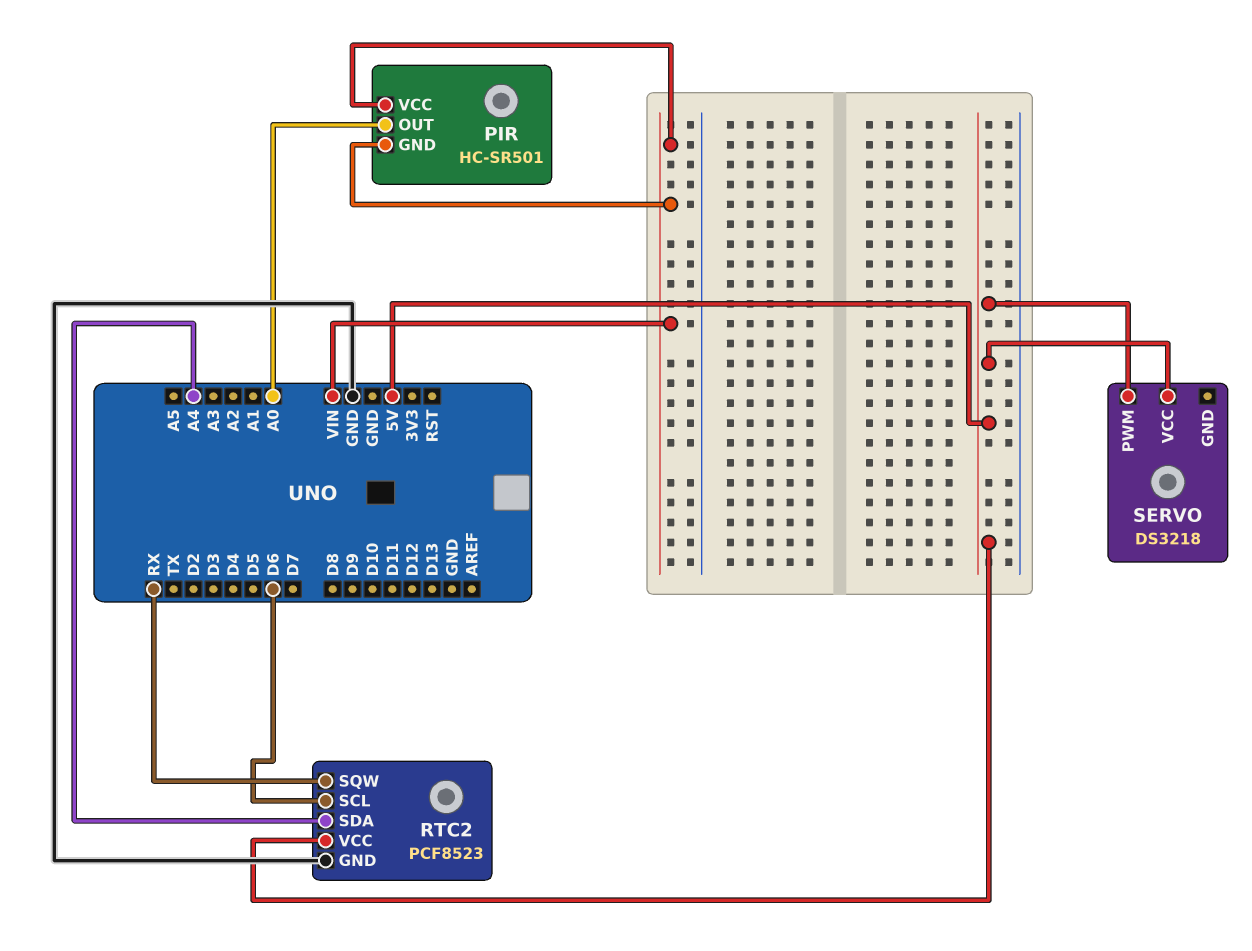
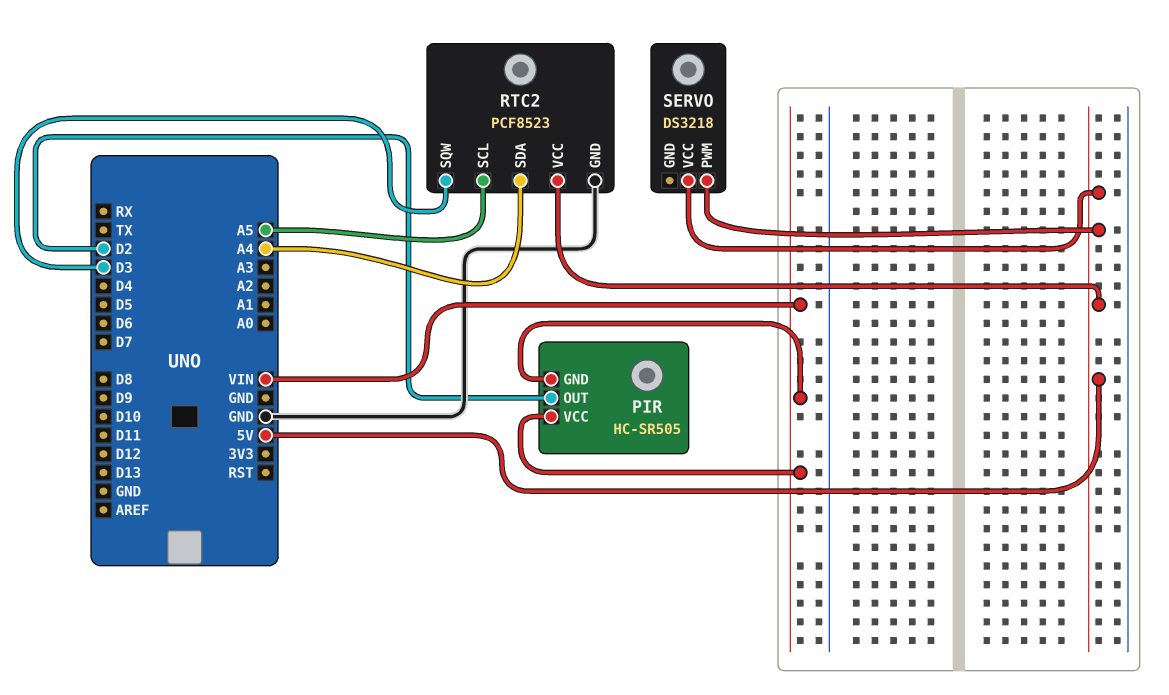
PIR: HC-SR501 -> HC-SR505
PIR pin OUT: A0 -> D2
RTC2 pin SCL: D6 -> A5
RTC2 pin SQW: RX -> D3

